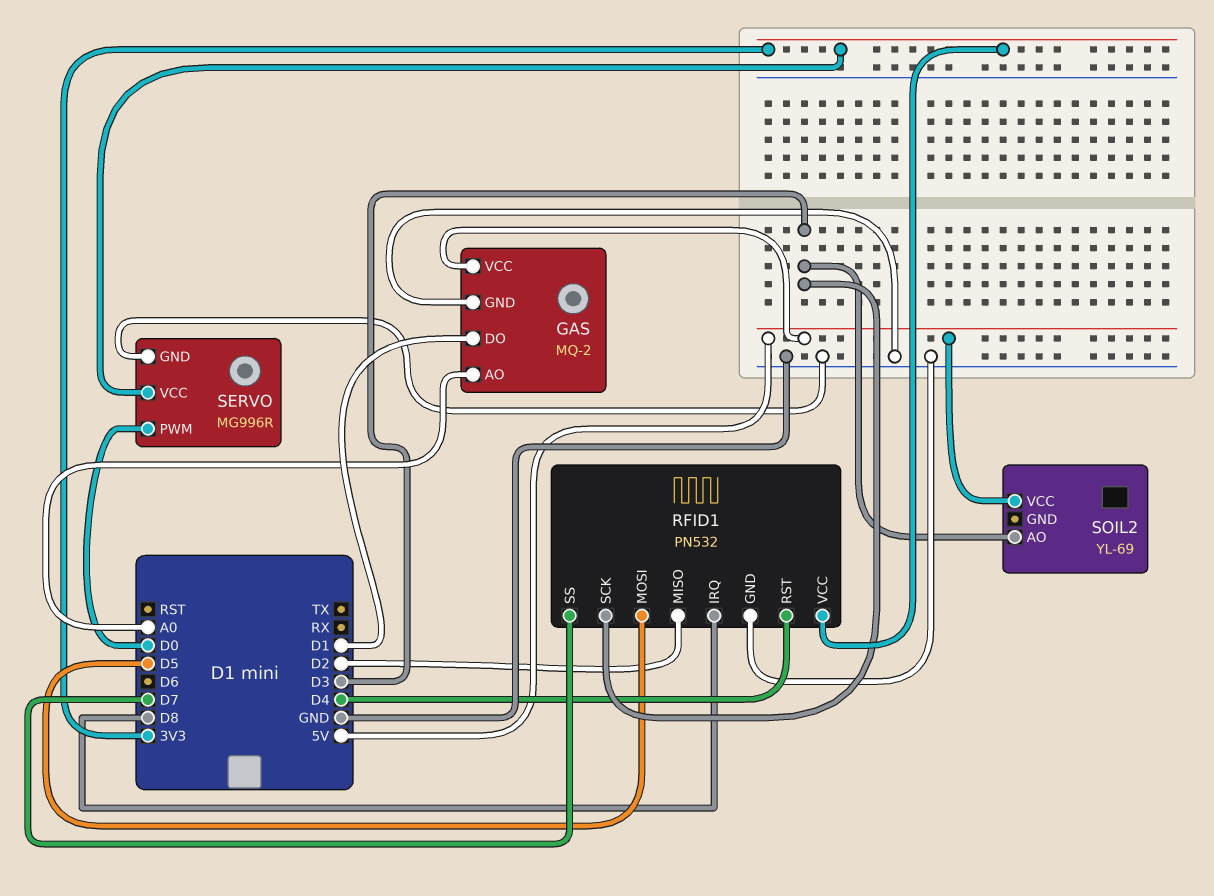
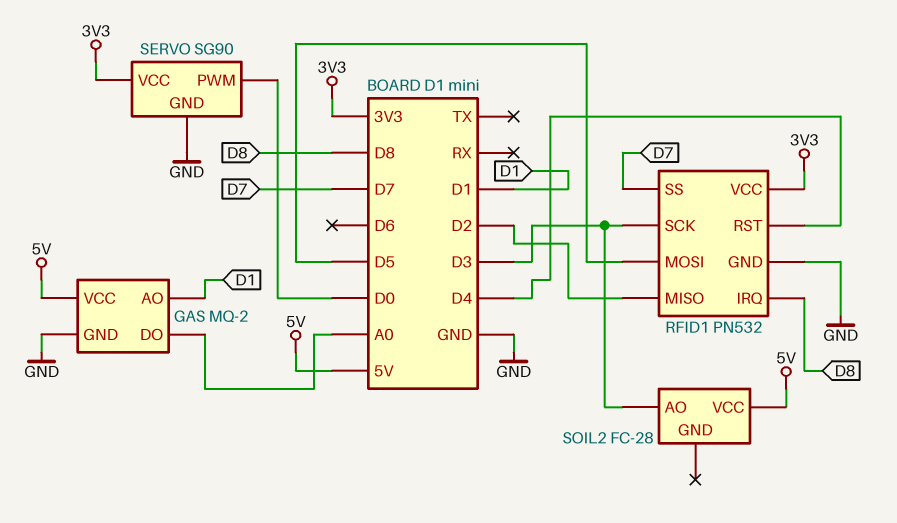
GAS pin AO: A0 -> D1
GAS pin DO: D1 -> A0
SERVO: MG996R -> SG90
SOIL2: YL-69 -> FC-28

